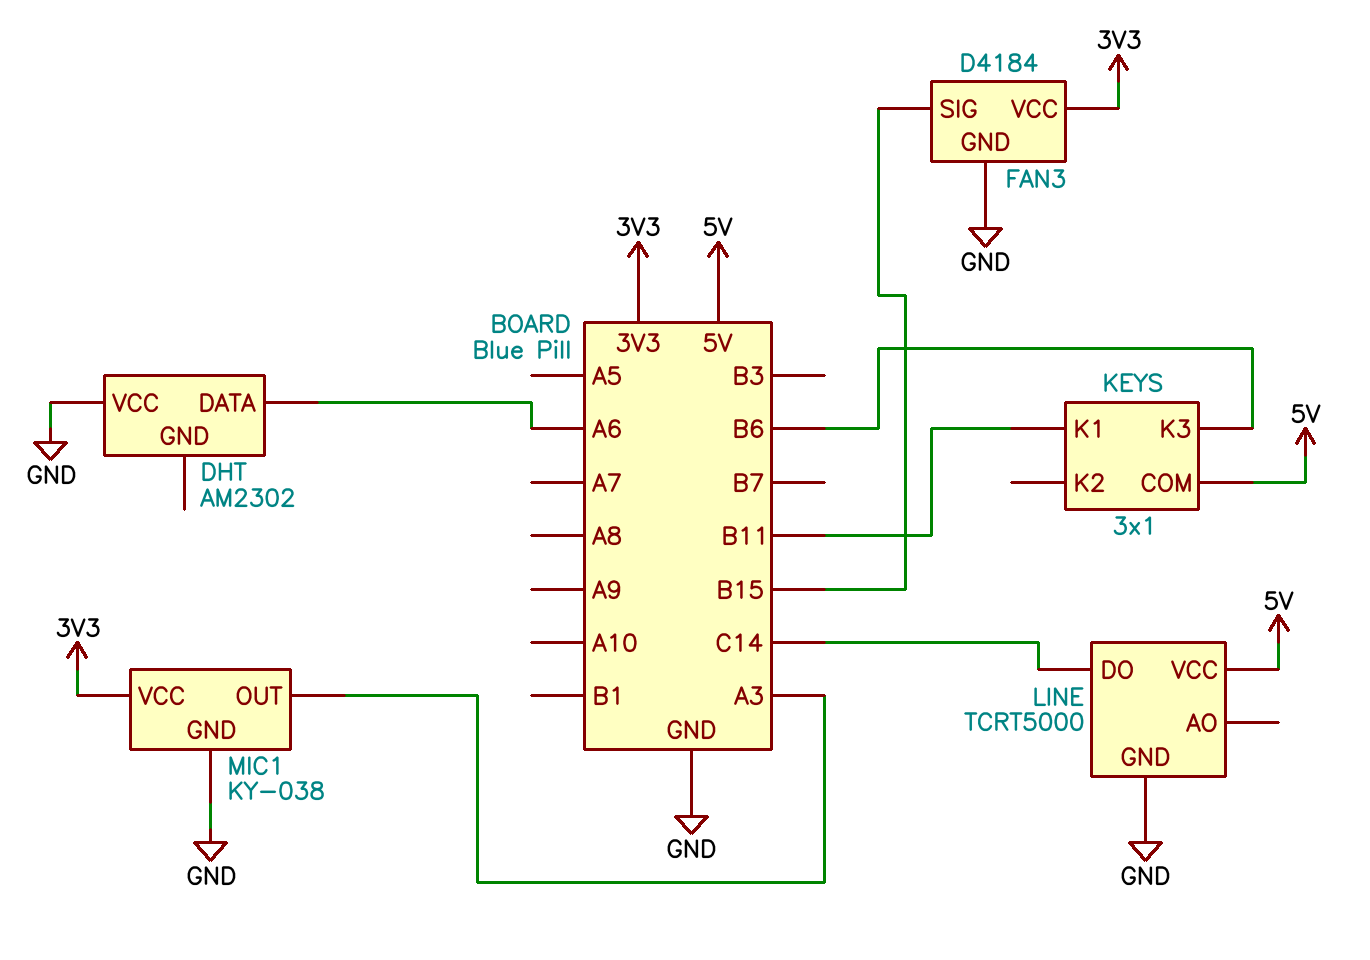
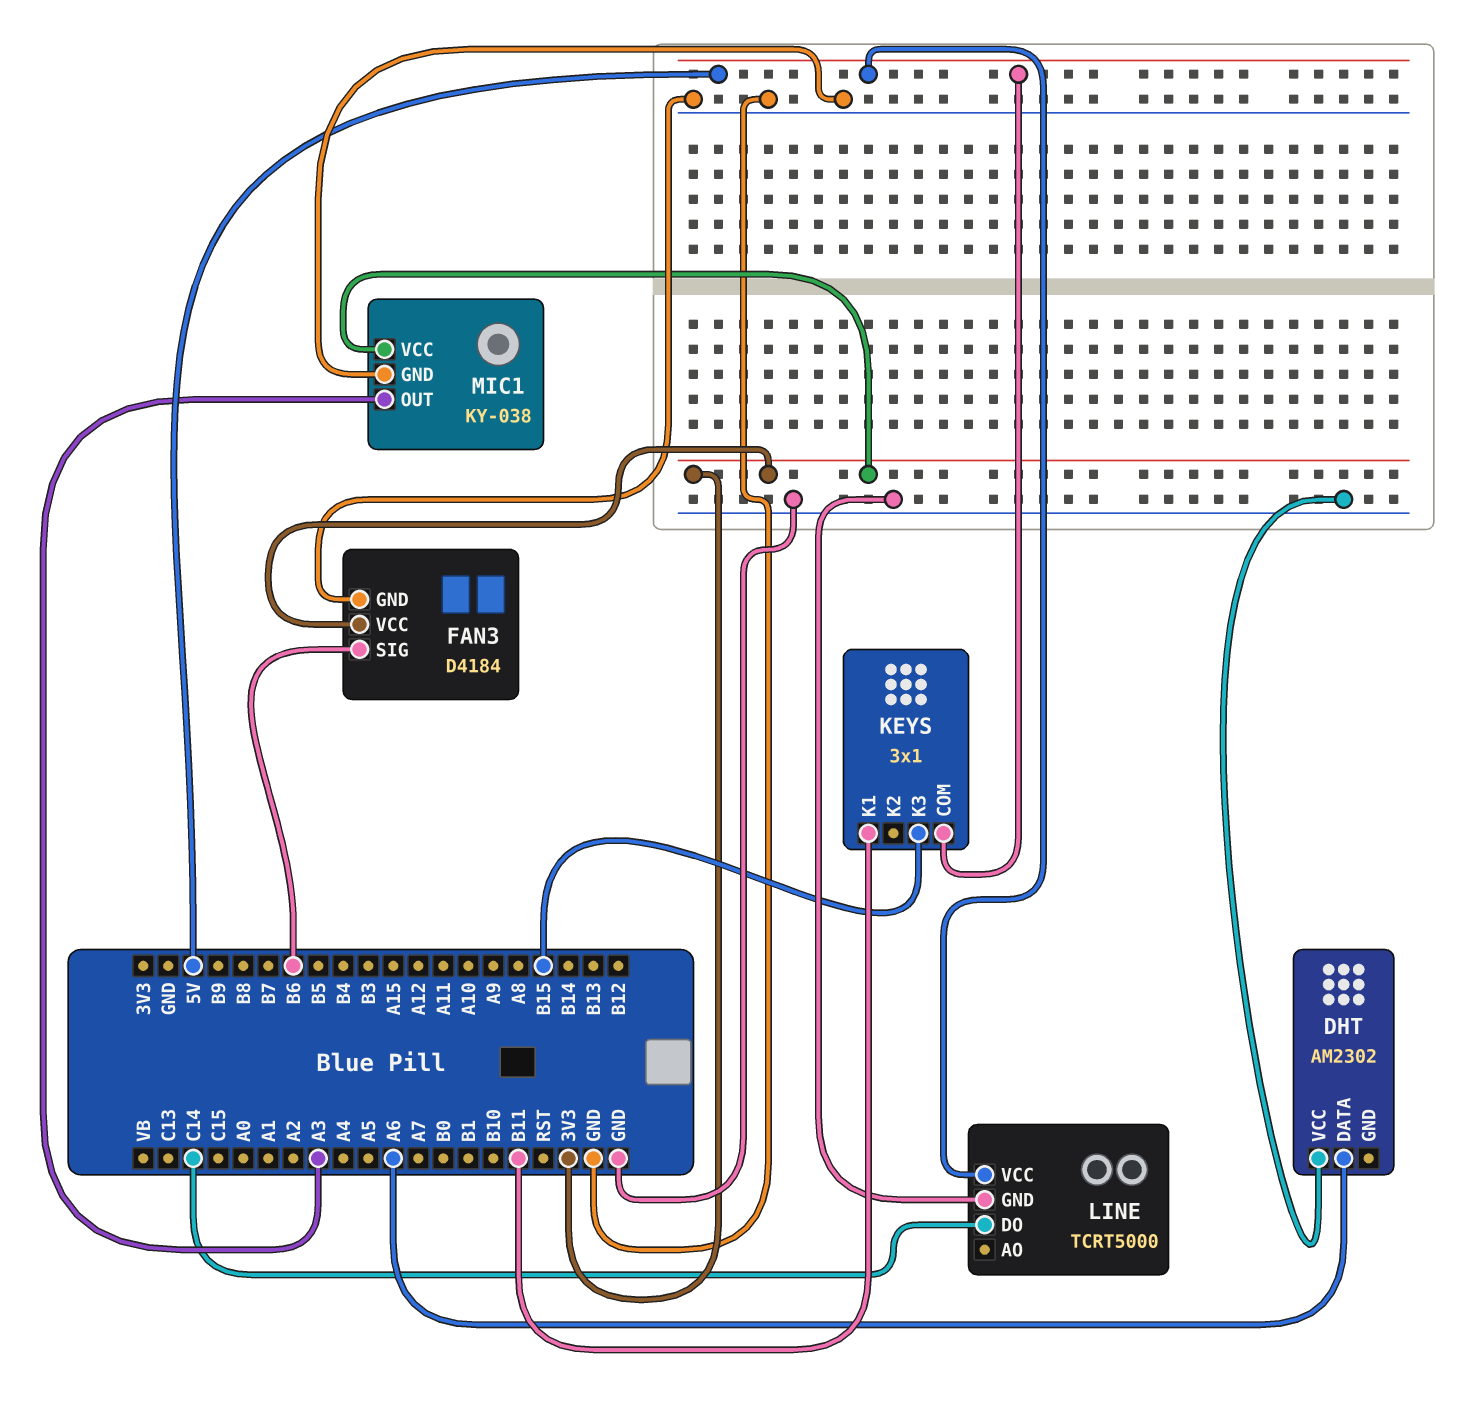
FAN3 pin SIG: B15 -> B6
KEYS pin K3: B6 -> B15

